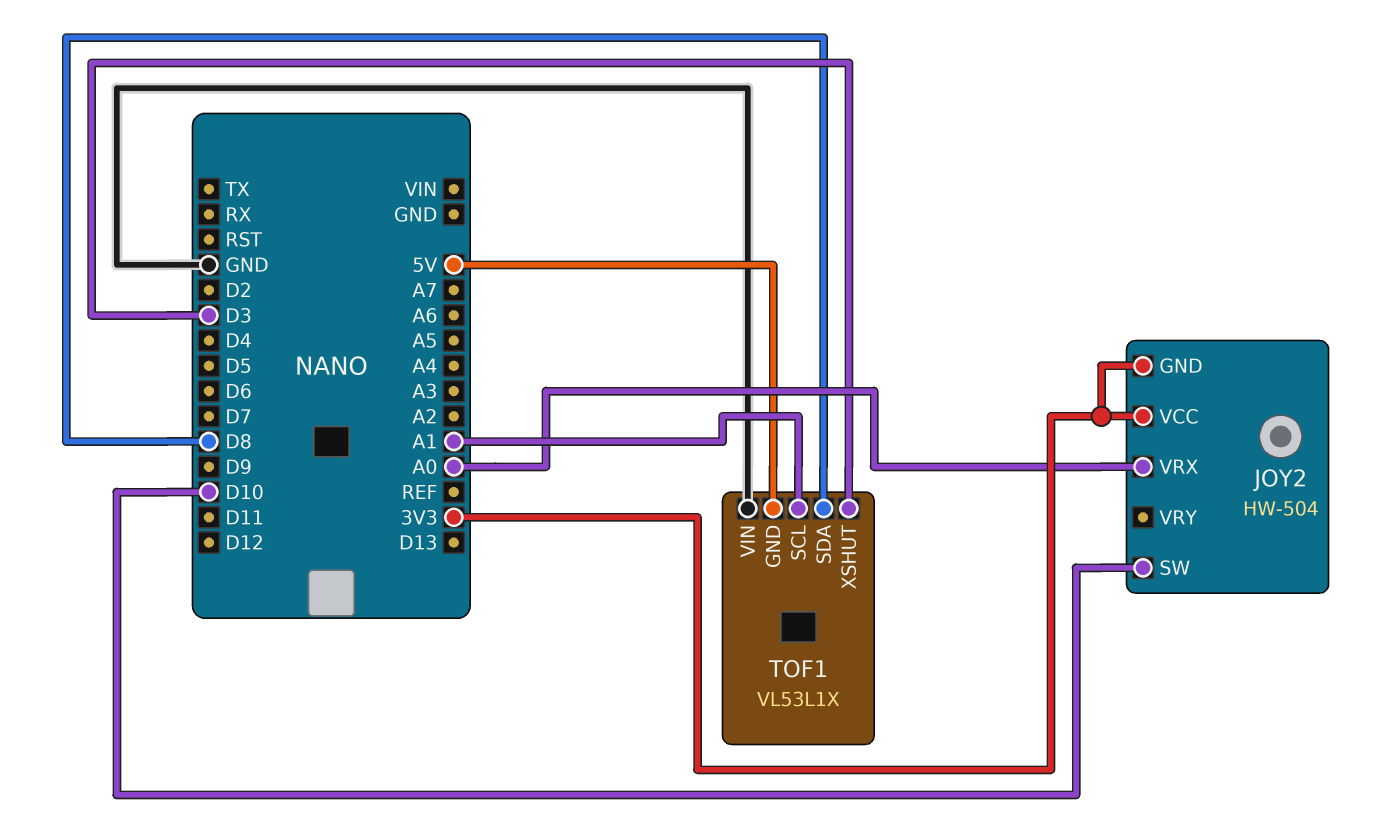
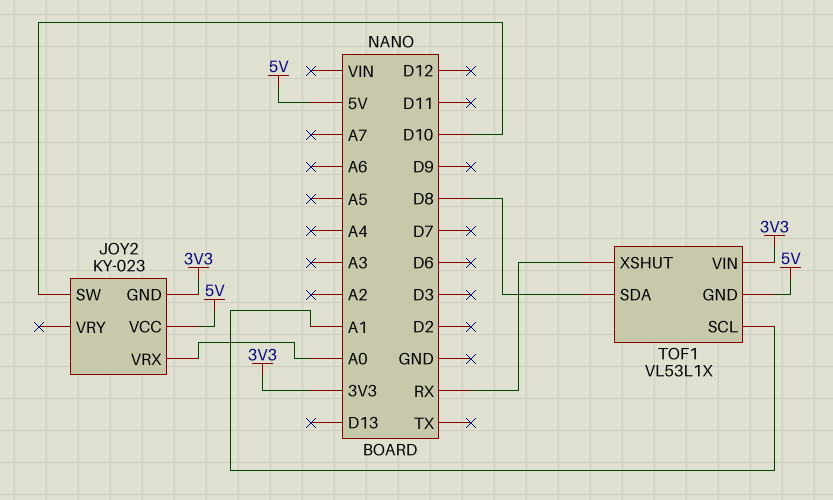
JOY2: HW-504 -> KY-023
JOY2 pin VCC: 3V3 -> 5V
TOF1 pin VIN: GND -> 3V3
TOF1 pin XSHUT: D3 -> RX

